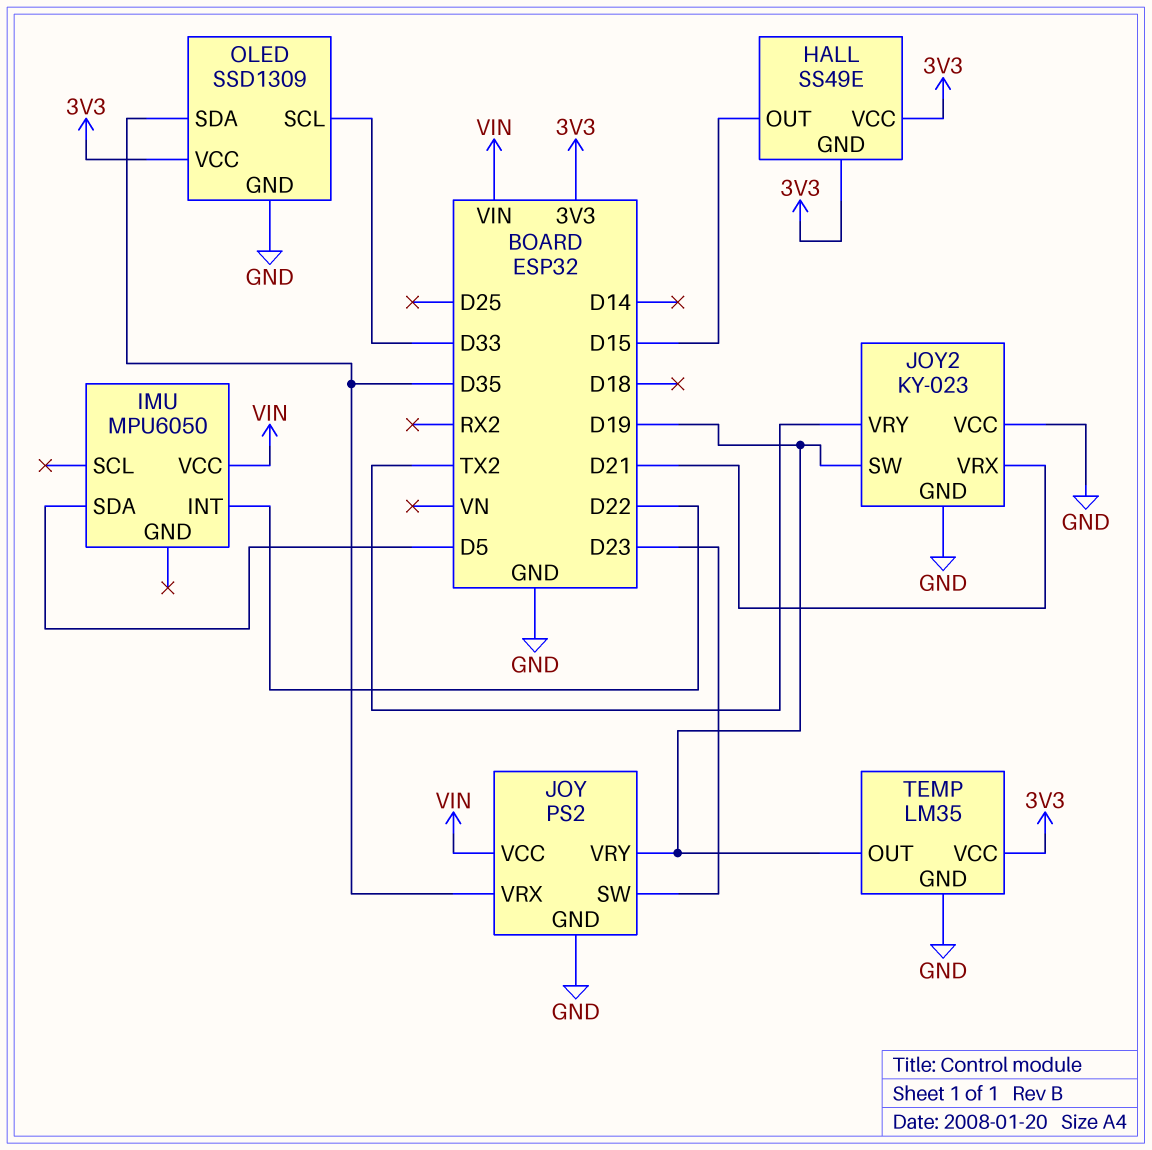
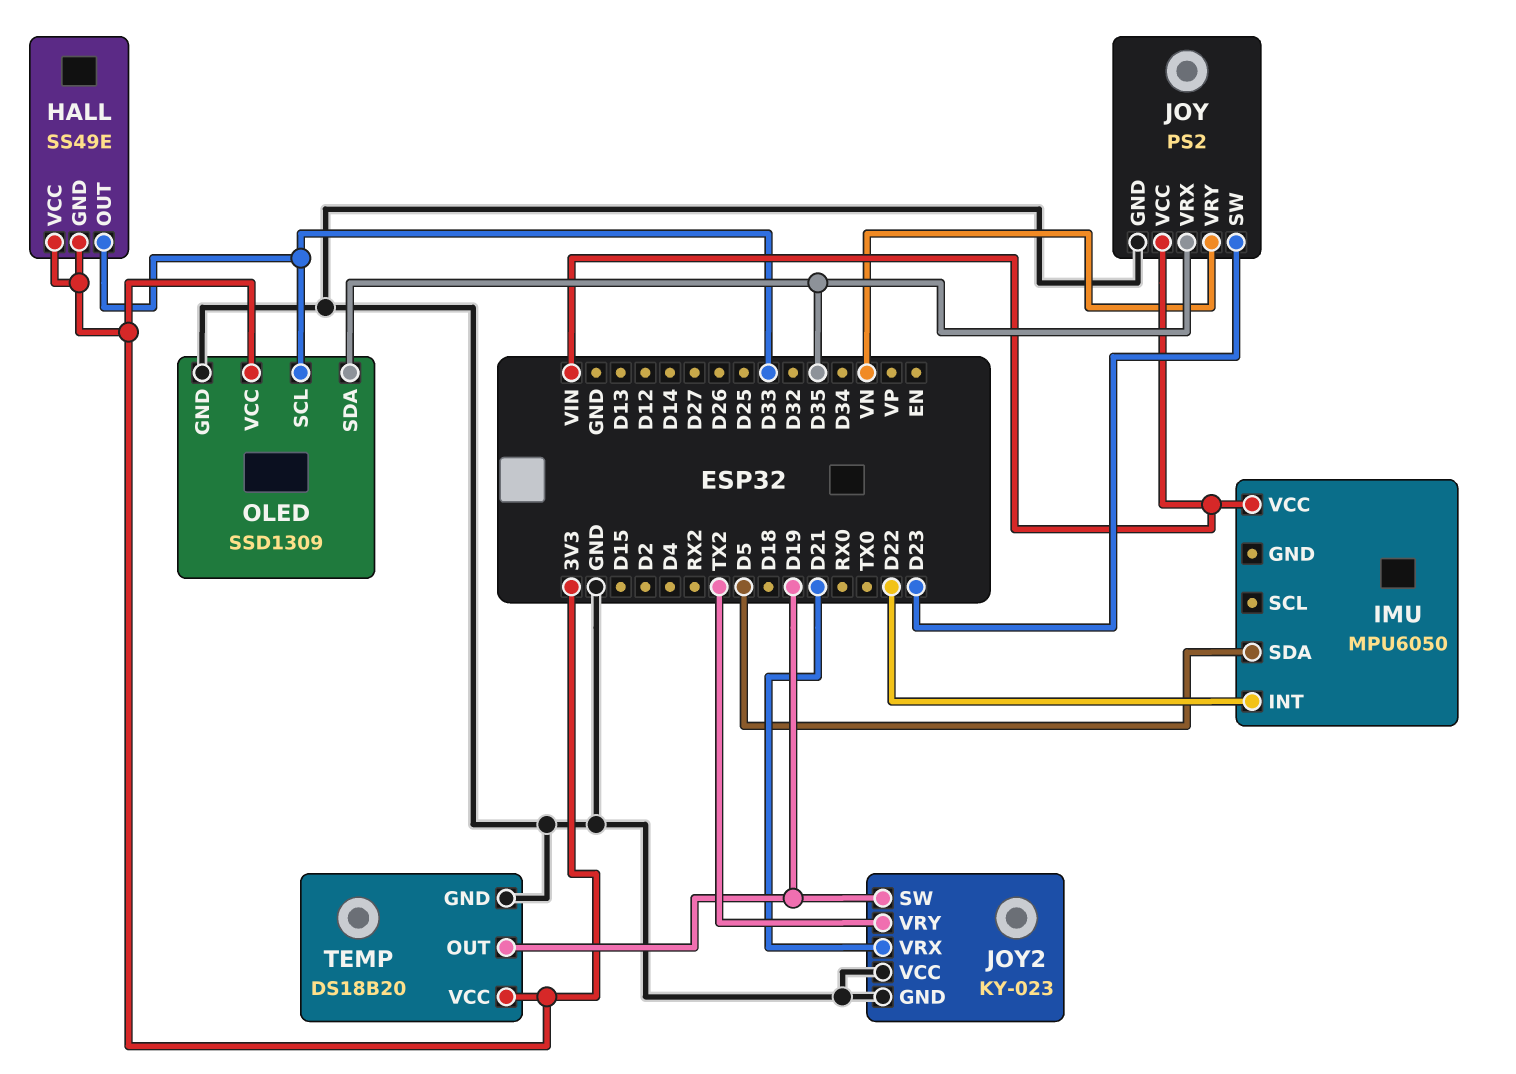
HALL pin OUT: D15 -> D33
JOY pin VRY: D19 -> VN
TEMP: LM35 -> DS18B20

